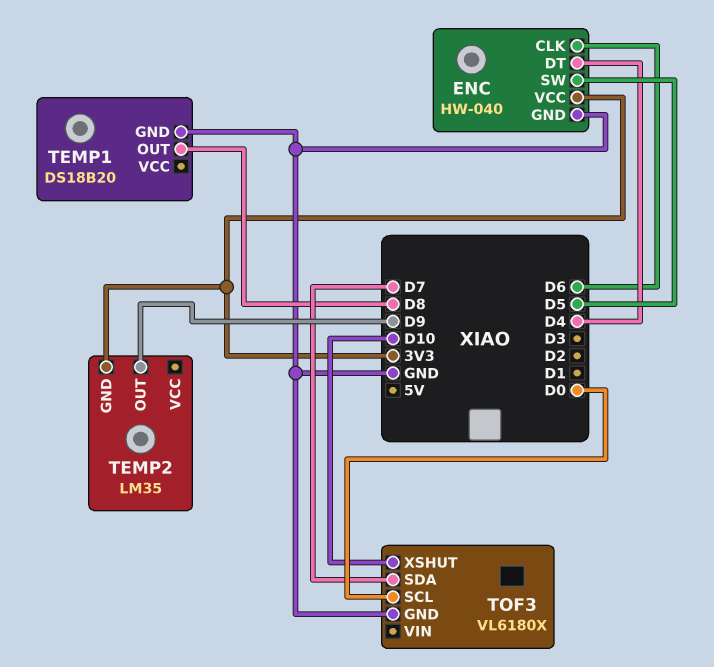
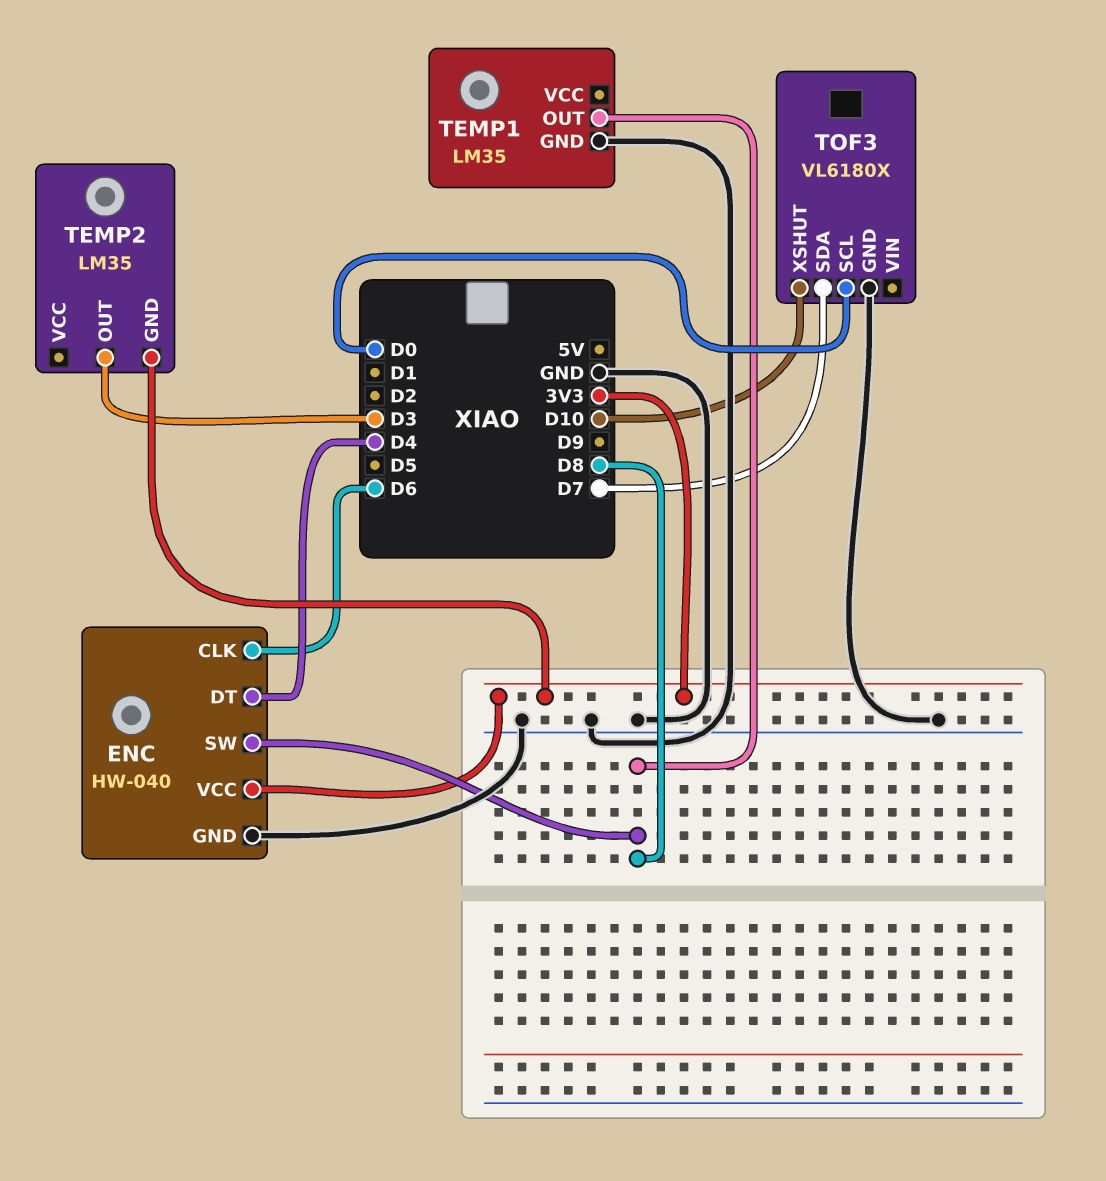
ENC pin SW: D5 -> D8
TEMP1: DS18B20 -> LM35
TEMP2 pin OUT: D9 -> D3

